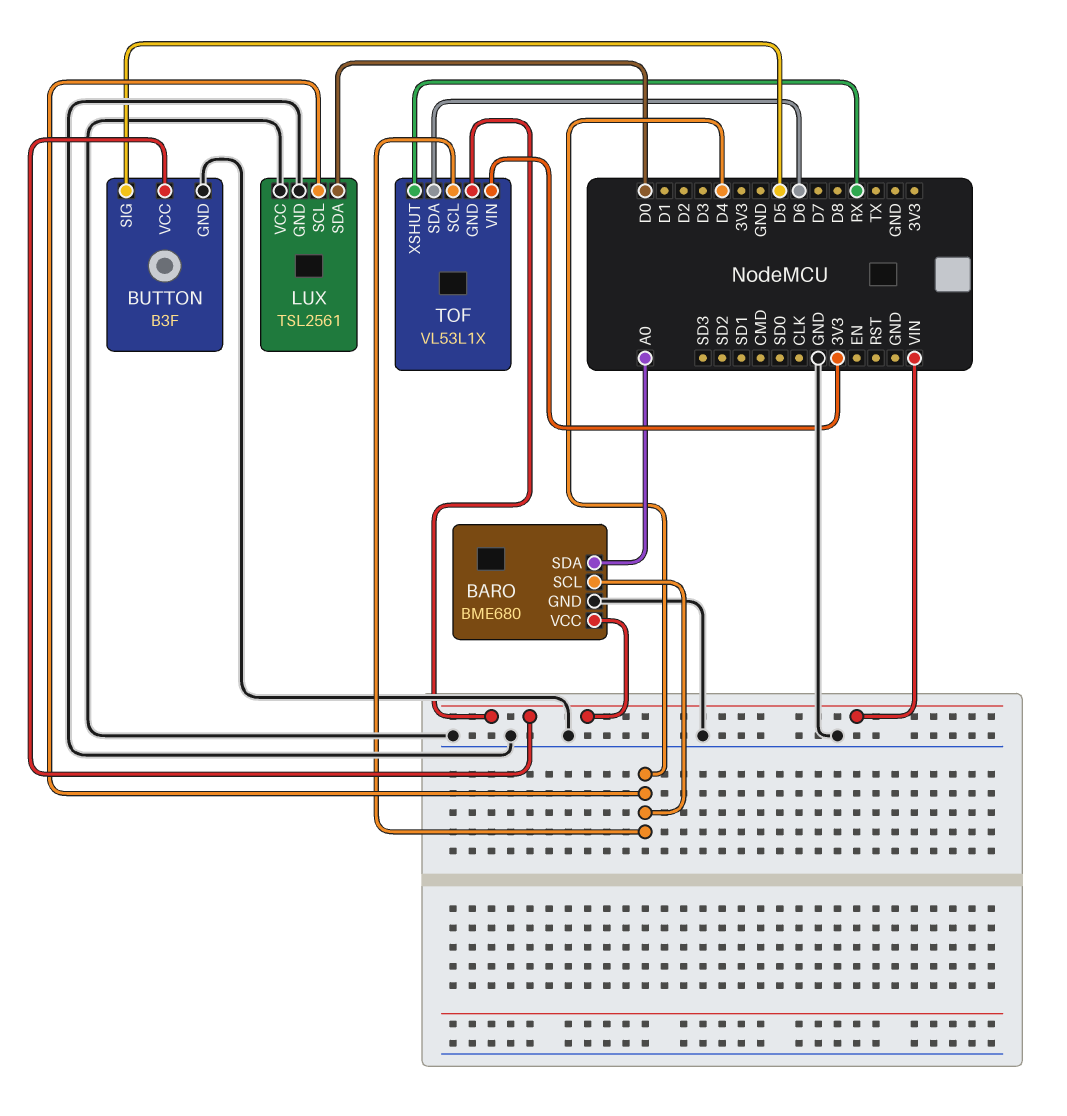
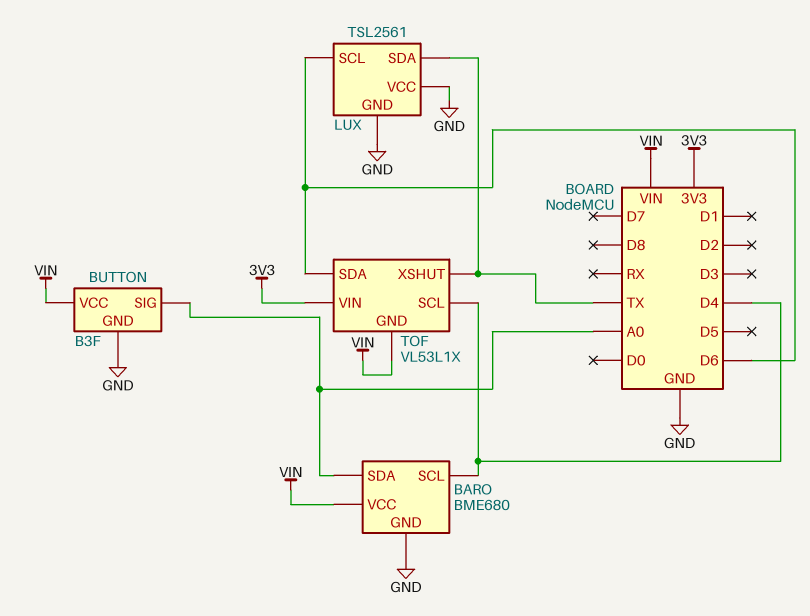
BUTTON pin SIG: D5 -> A0
LUX pin SCL: D4 -> D6
LUX pin SDA: D0 -> TX
TOF pin XSHUT: RX -> TX

